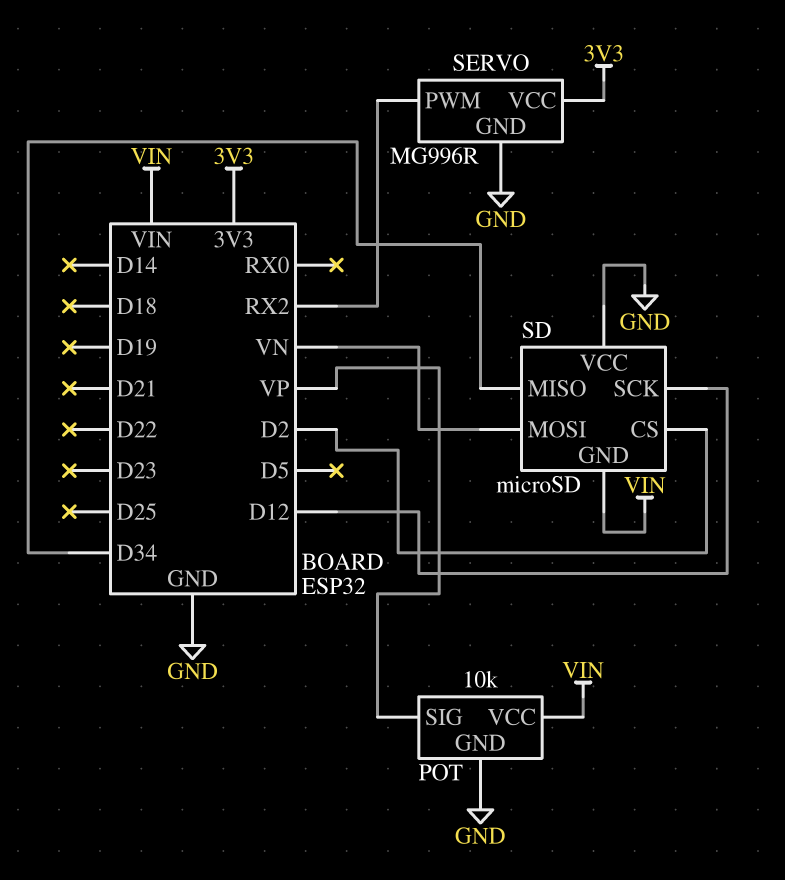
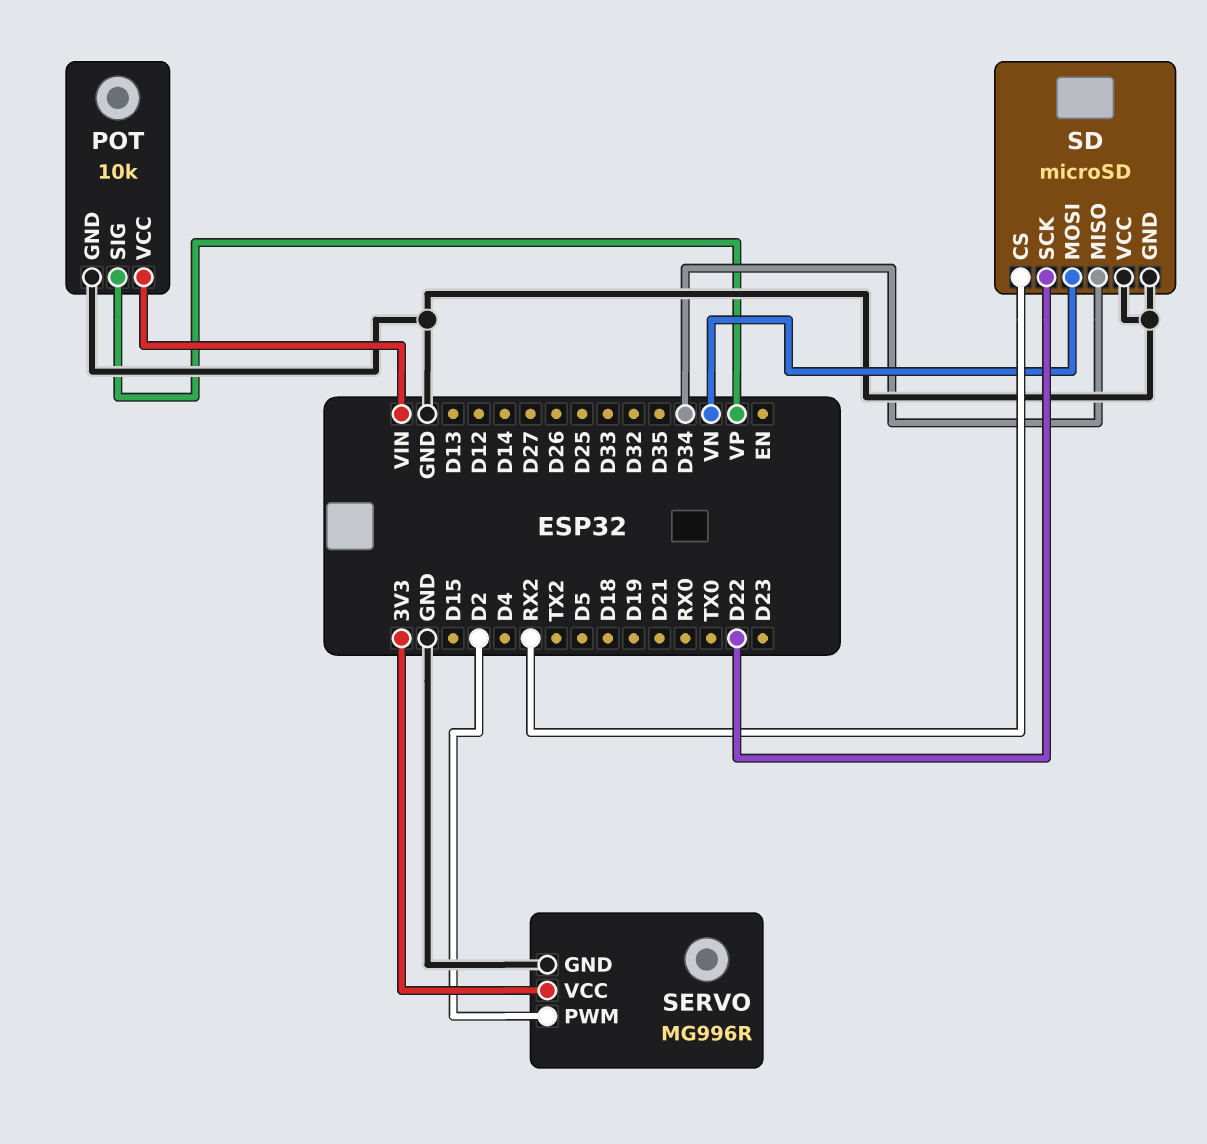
SD pin CS: D2 -> RX2
SD pin GND: VIN -> GND
SD pin SCK: D12 -> D22
SERVO pin PWM: RX2 -> D2

